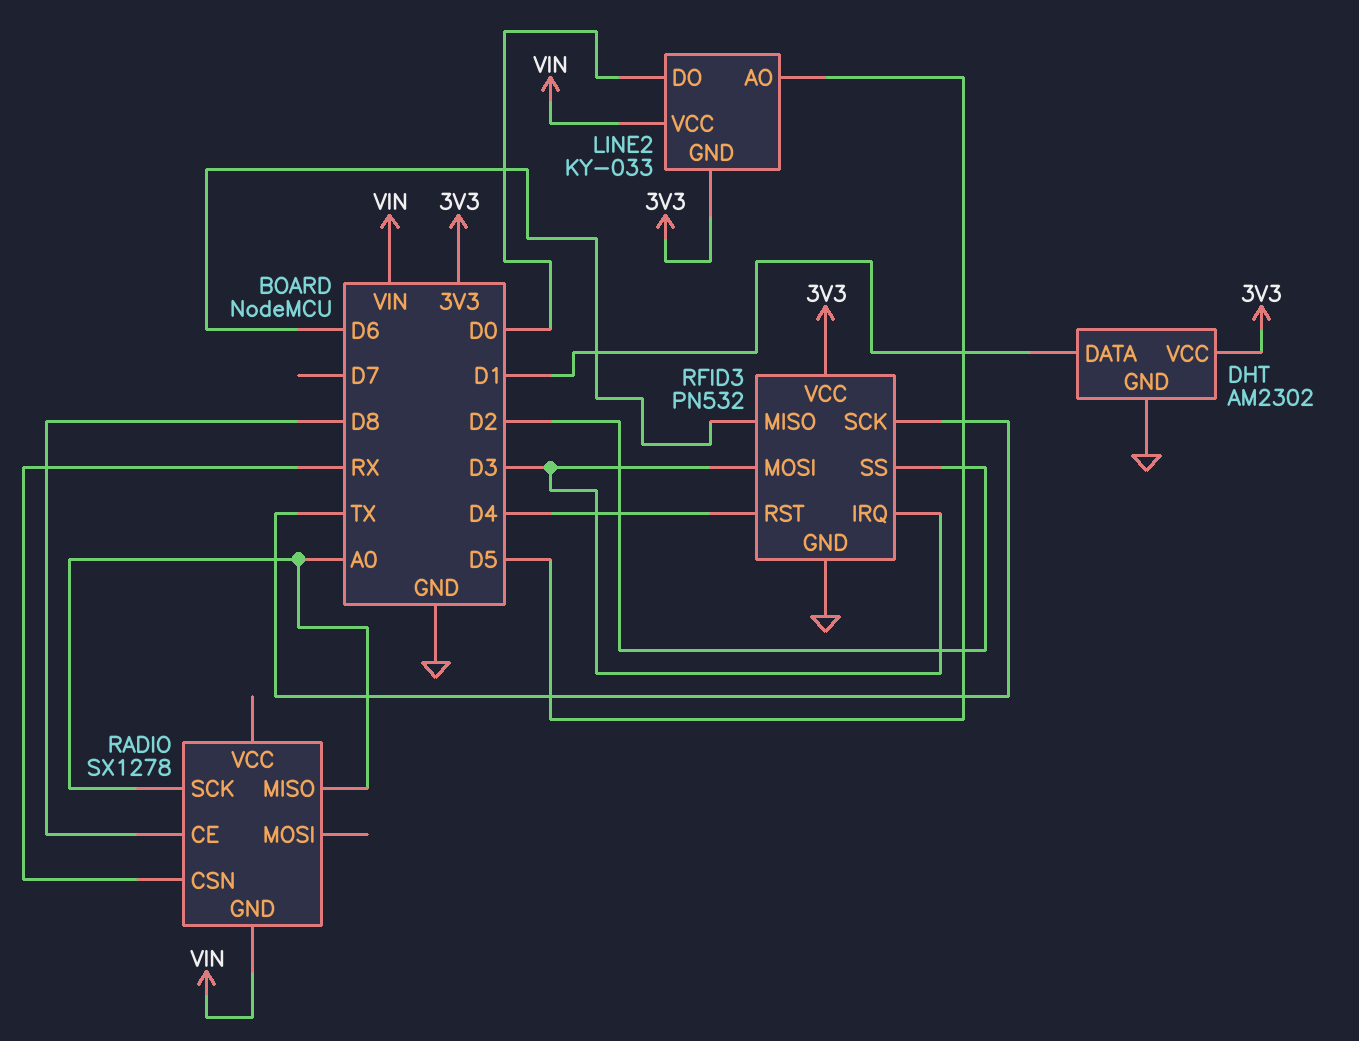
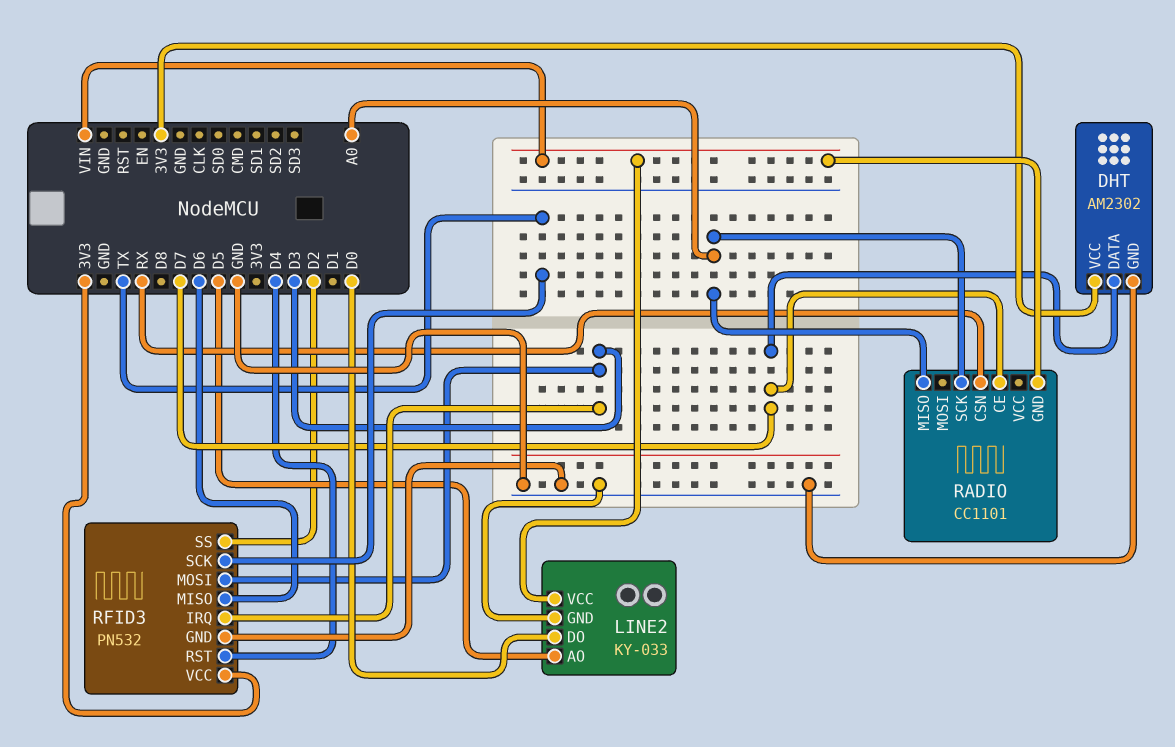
DHT pin DATA: D1 -> D7
LINE2 pin GND: 3V3 -> GND
RADIO: SX1278 -> CC1101
RADIO pin CE: D8 -> D7

